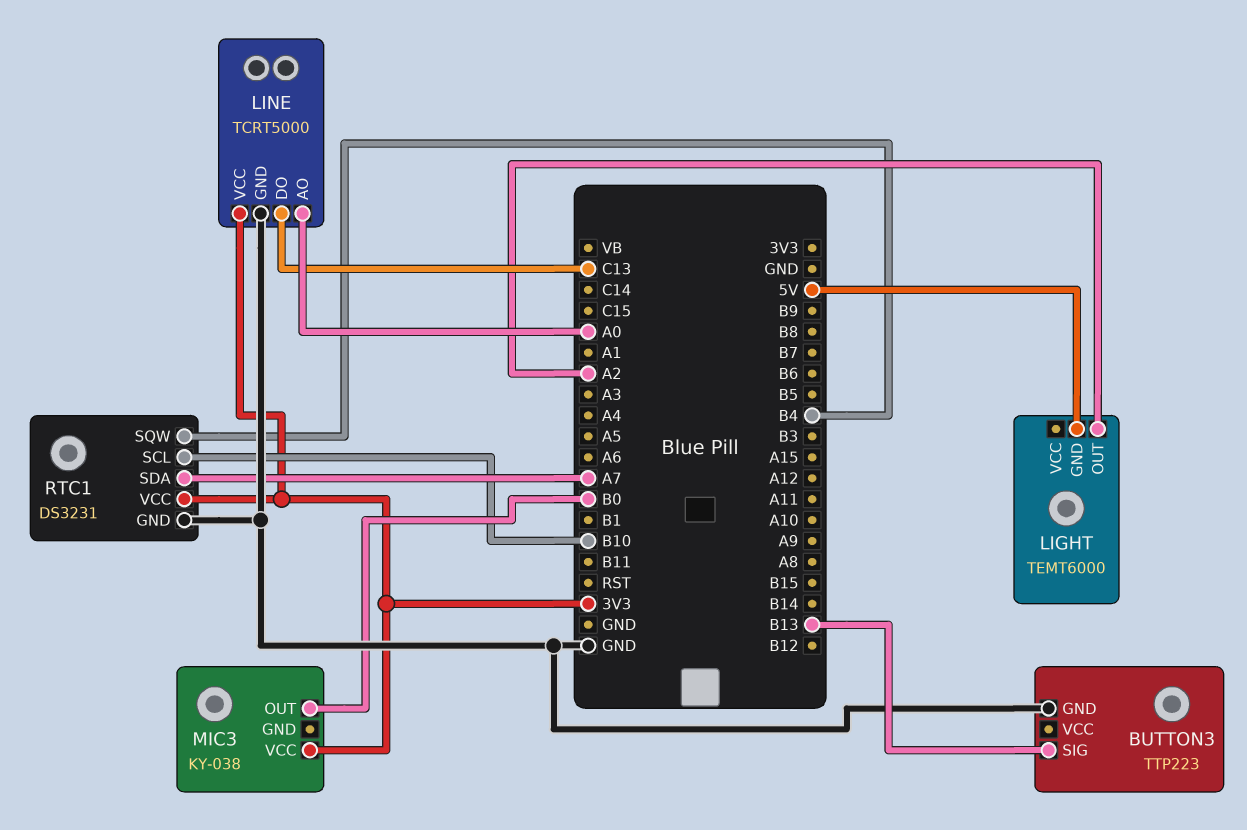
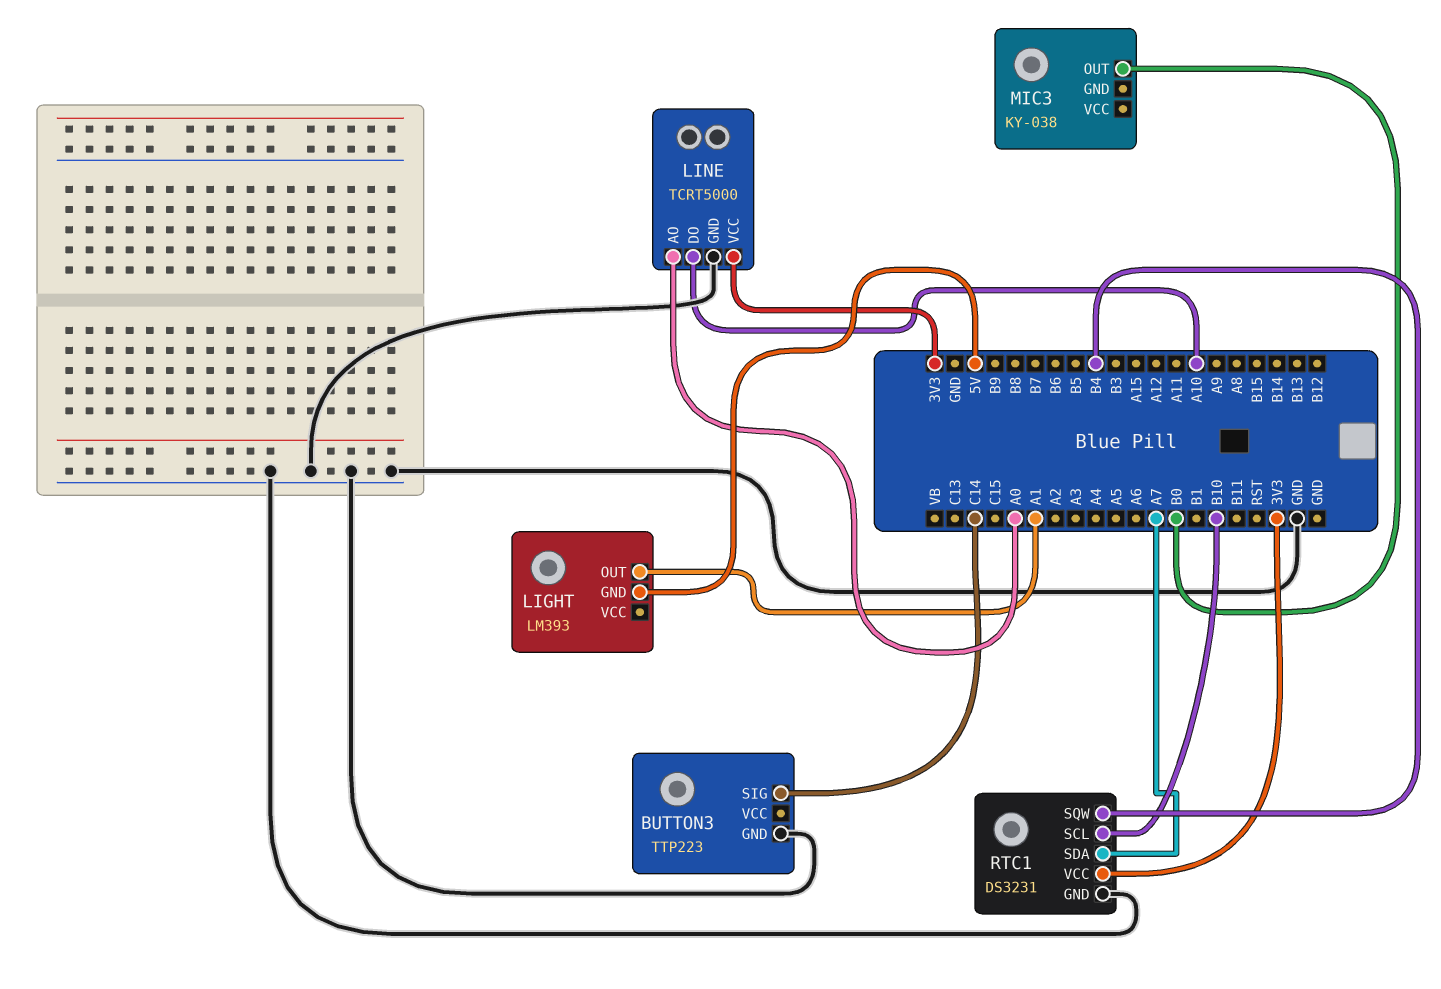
BUTTON3 pin SIG: B13 -> C14
LIGHT: TEMT6000 -> LM393
LIGHT pin OUT: A2 -> A1
LINE pin DO: C13 -> A10
MIC3 pin VCC: 3V3 -> none

